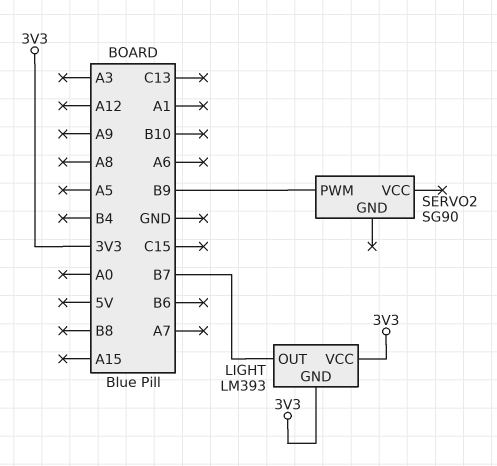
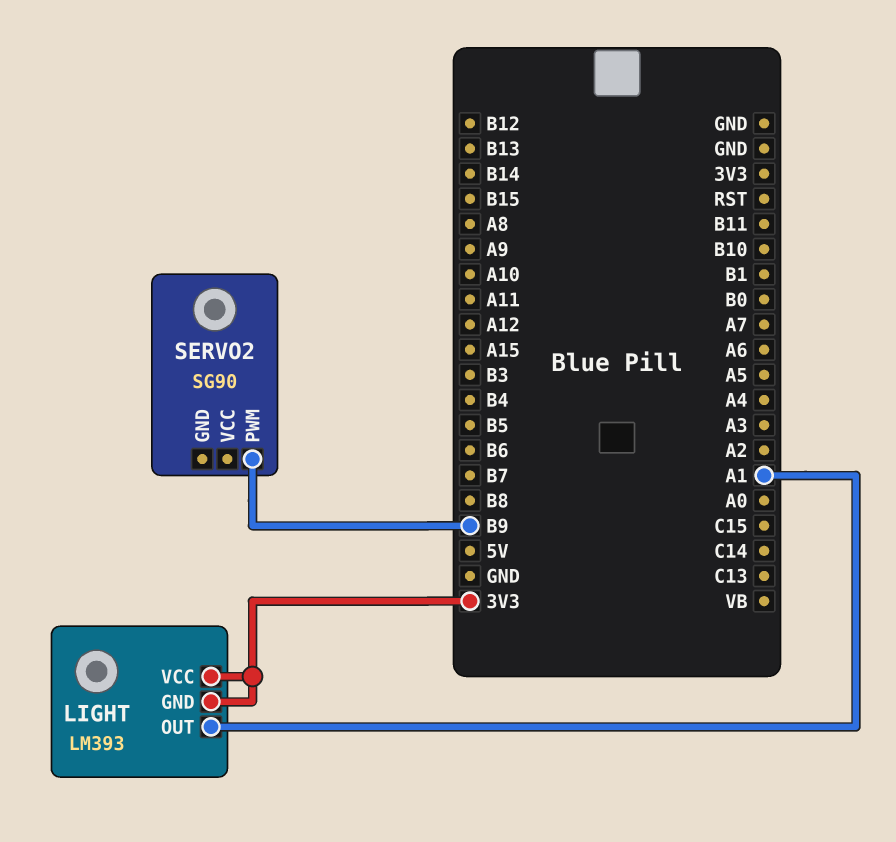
LIGHT pin OUT: B7 -> A1

